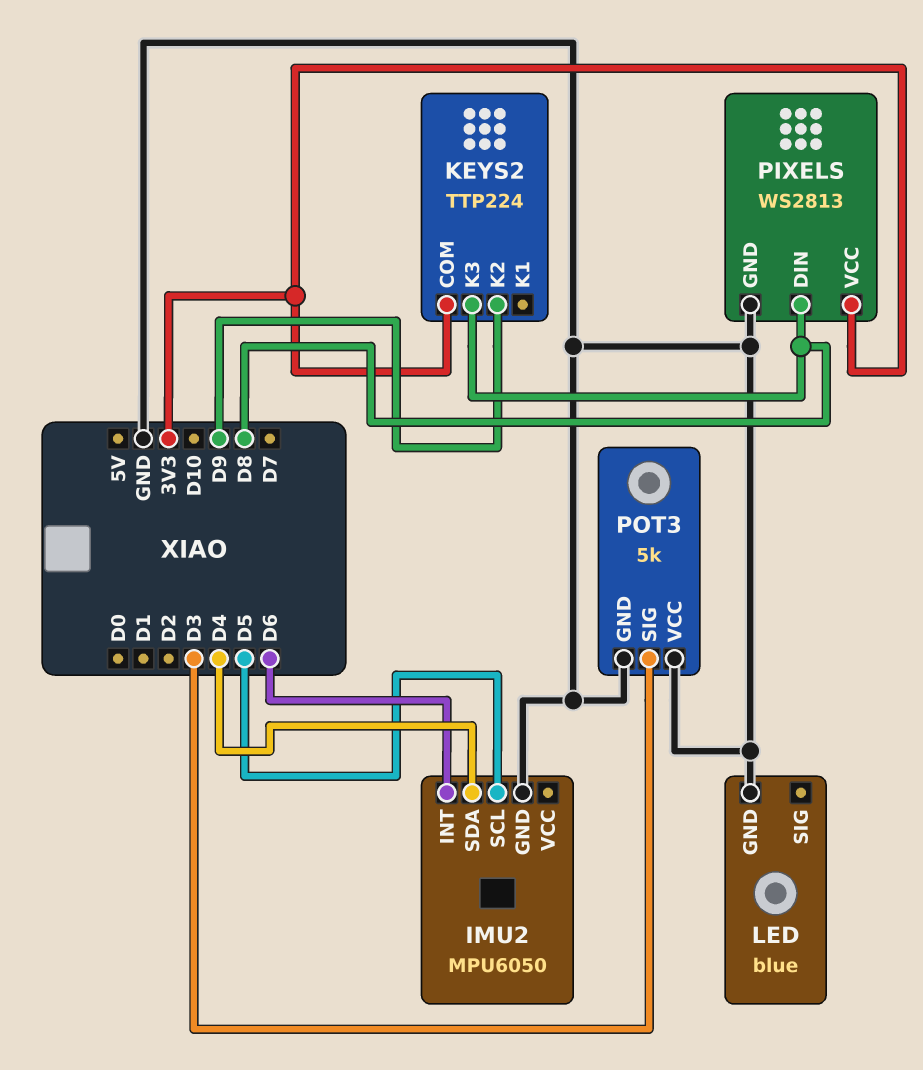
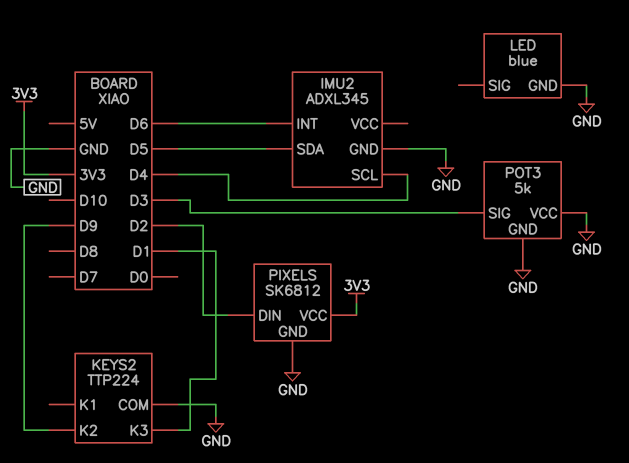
IMU2: MPU6050 -> ADXL345
IMU2 pin SCL: D5 -> D4
IMU2 pin SDA: D4 -> D5
KEYS2 pin COM: 3V3 -> GND
KEYS2 pin K3: D8 -> D1
PIXELS: WS2813 -> SK6812
PIXELS pin DIN: D8 -> D2

